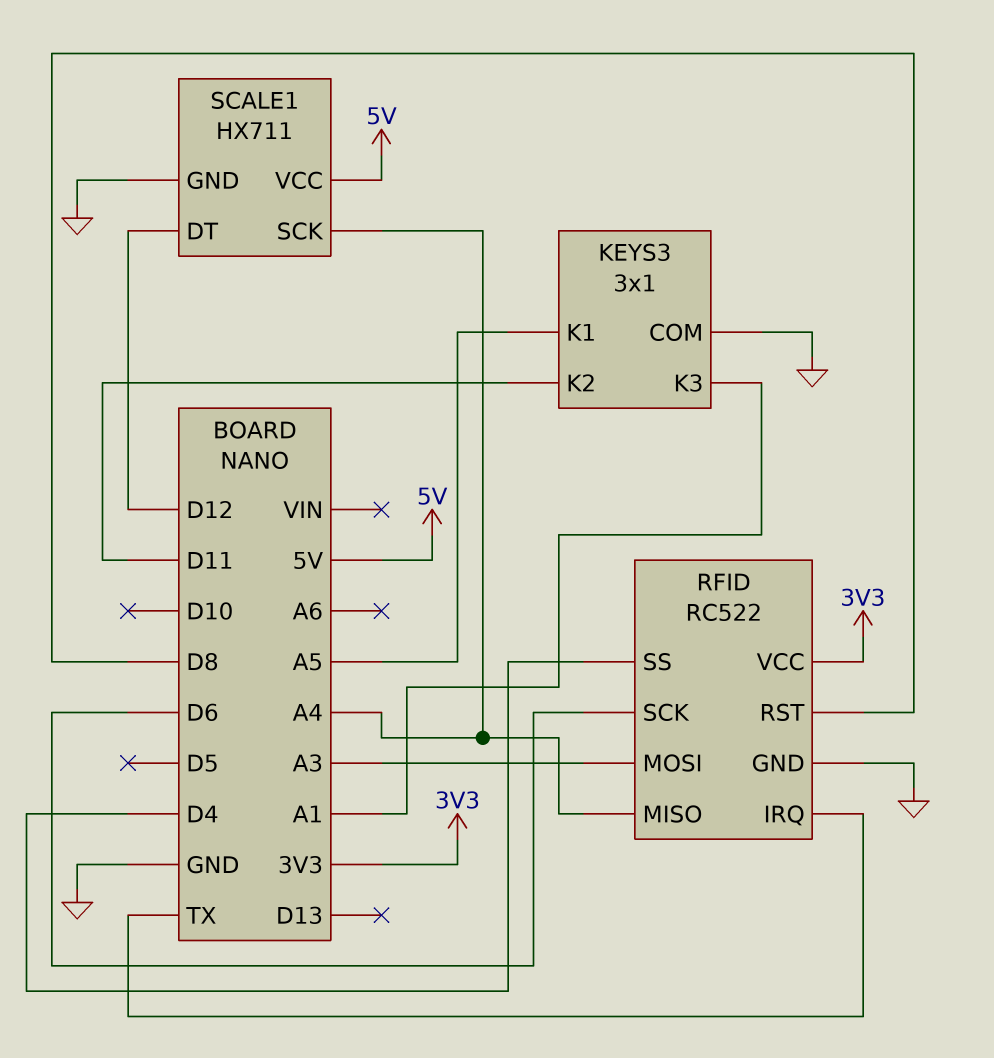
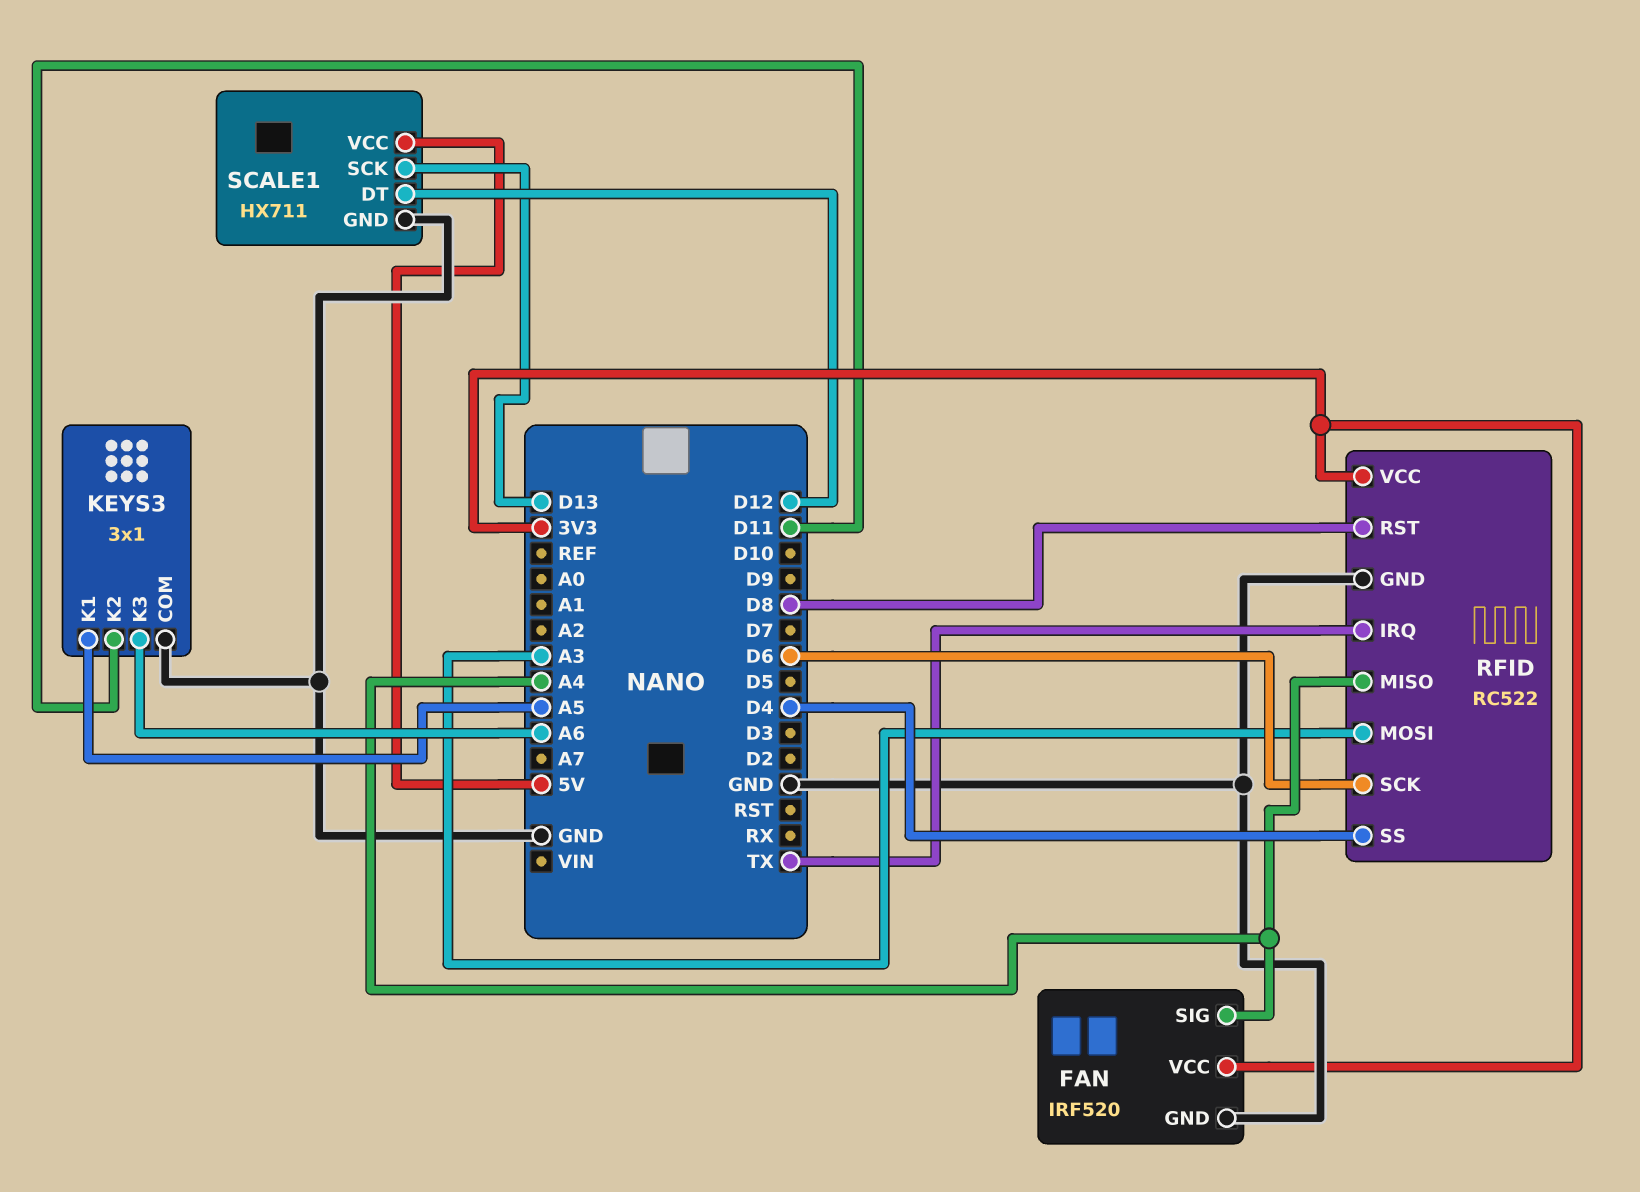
FAN: none -> IRF520
FAN pin GND: none -> GND
FAN pin SIG: none -> A4
FAN pin VCC: none -> 3V3
KEYS3 pin K3: A1 -> A6
SCALE1 pin SCK: A4 -> D13

